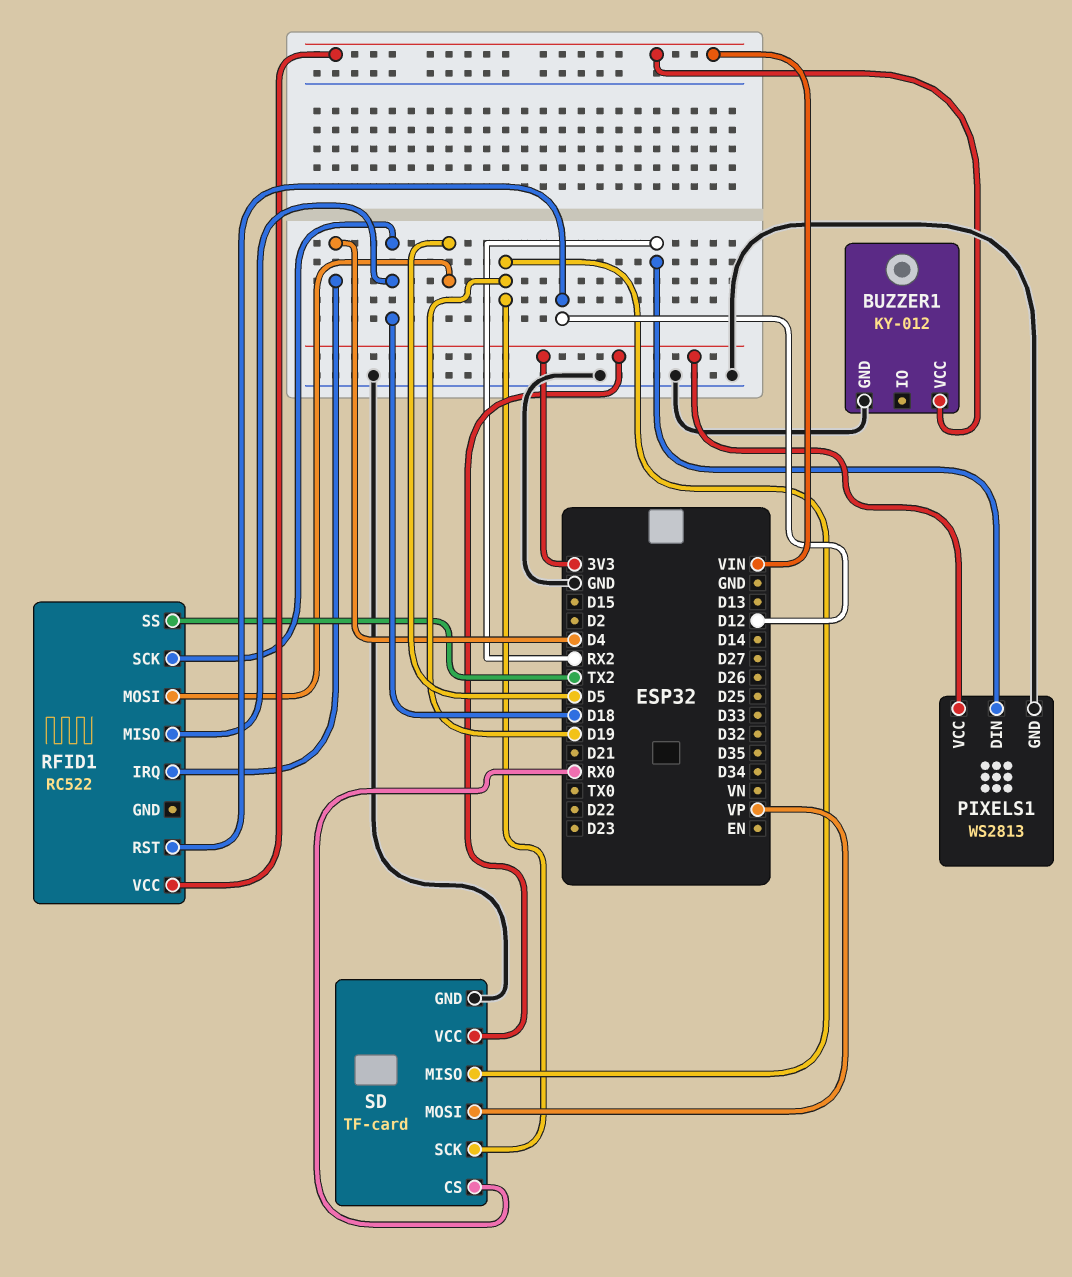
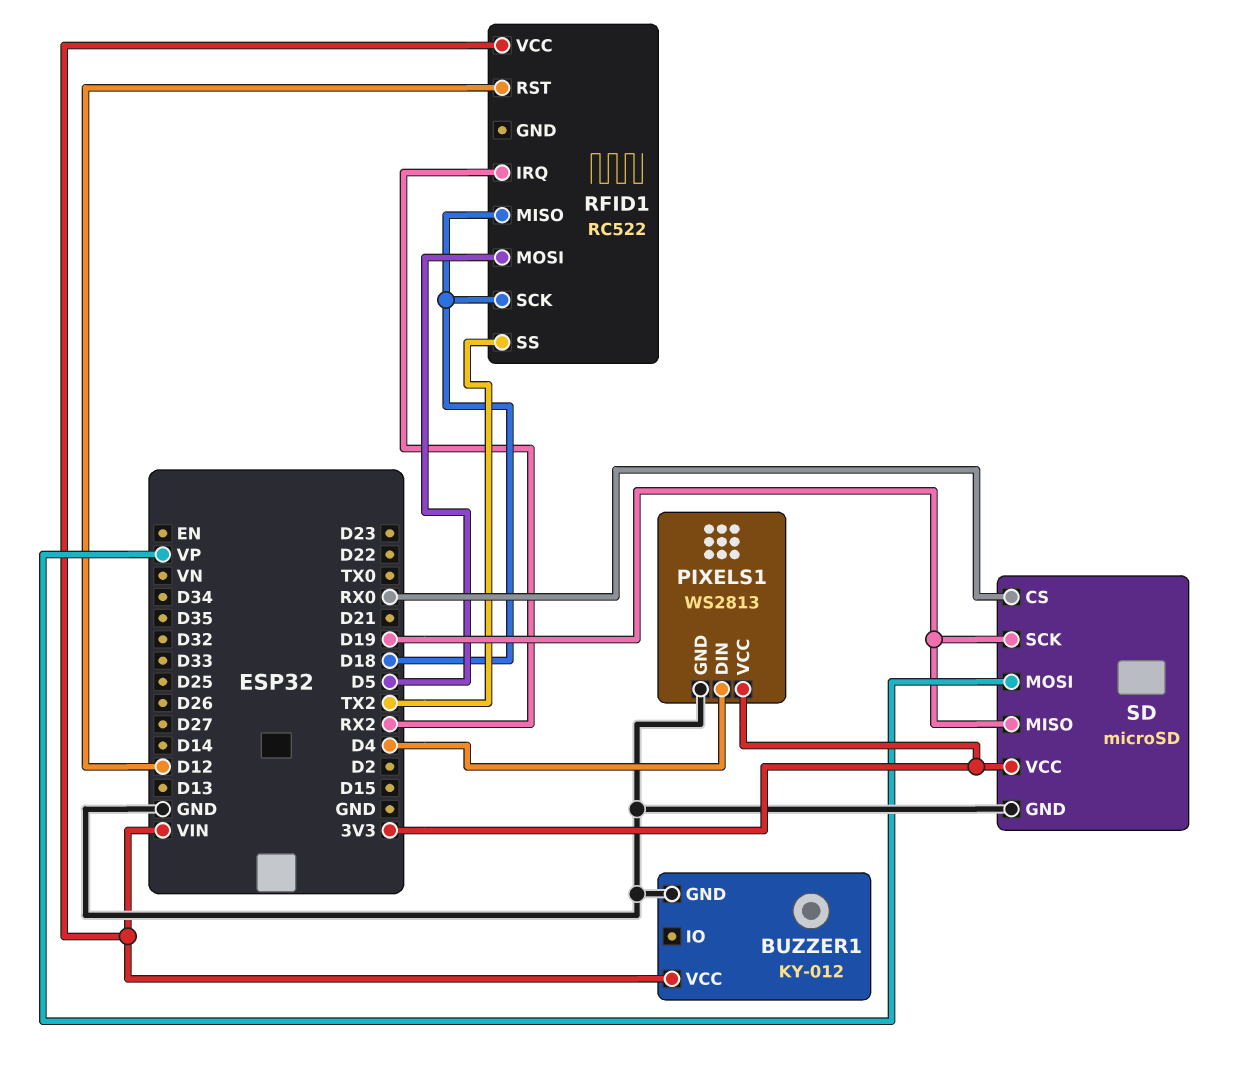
PIXELS1 pin DIN: RX2 -> D4
RFID1 pin IRQ: D4 -> RX2
SD: TF-card -> microSD

